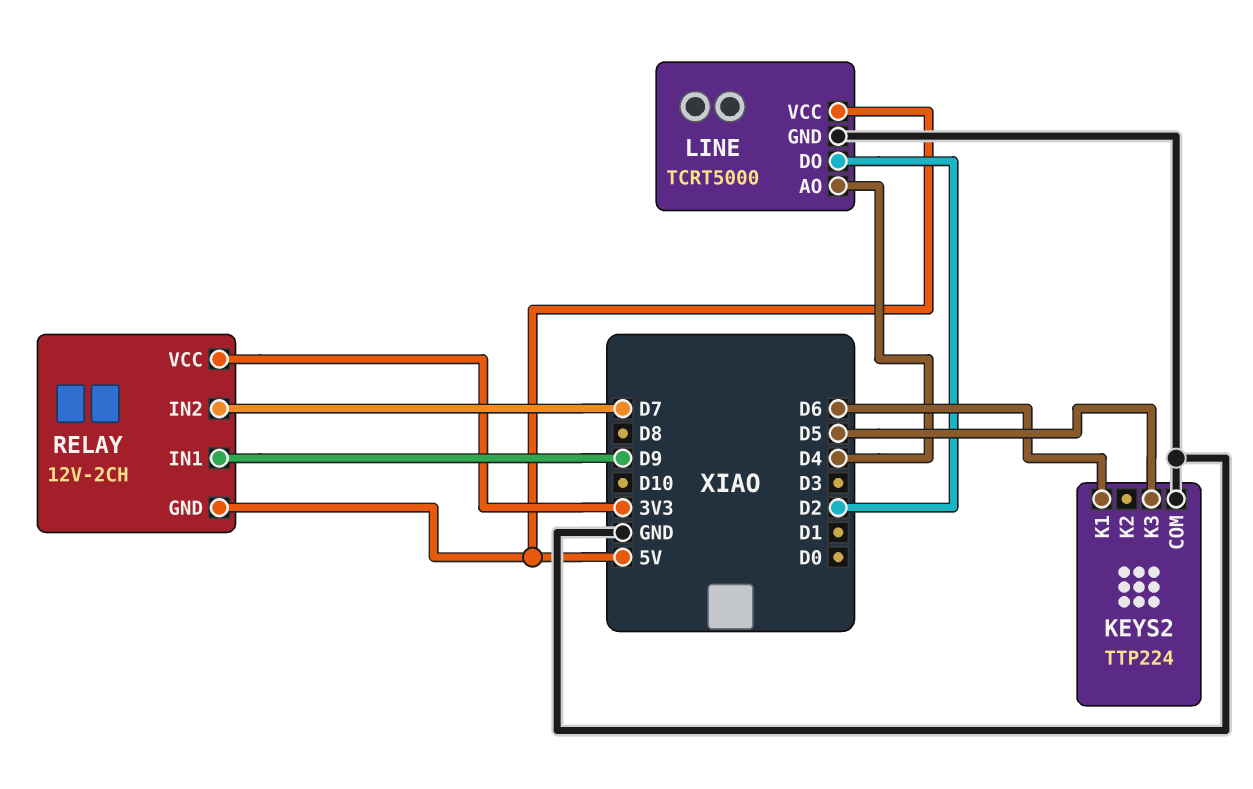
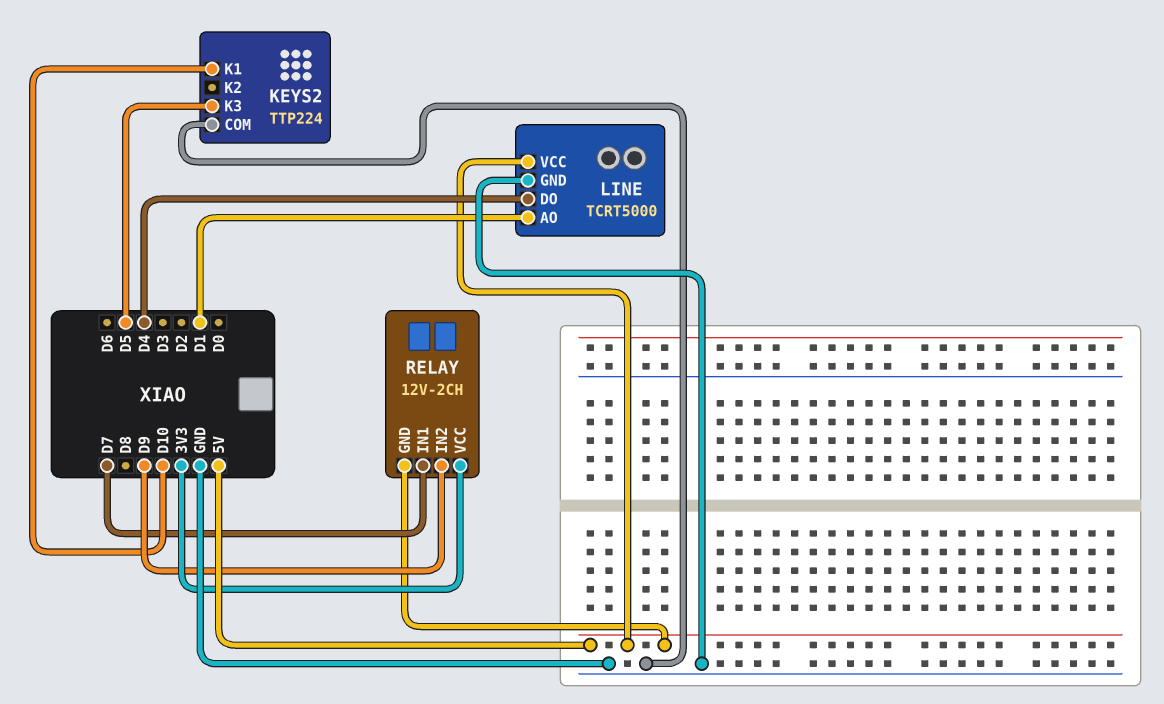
KEYS2 pin K1: D6 -> D10
LINE pin AO: D4 -> D1
LINE pin DO: D2 -> D4
RELAY pin IN1: D9 -> D7
RELAY pin IN2: D7 -> D9

